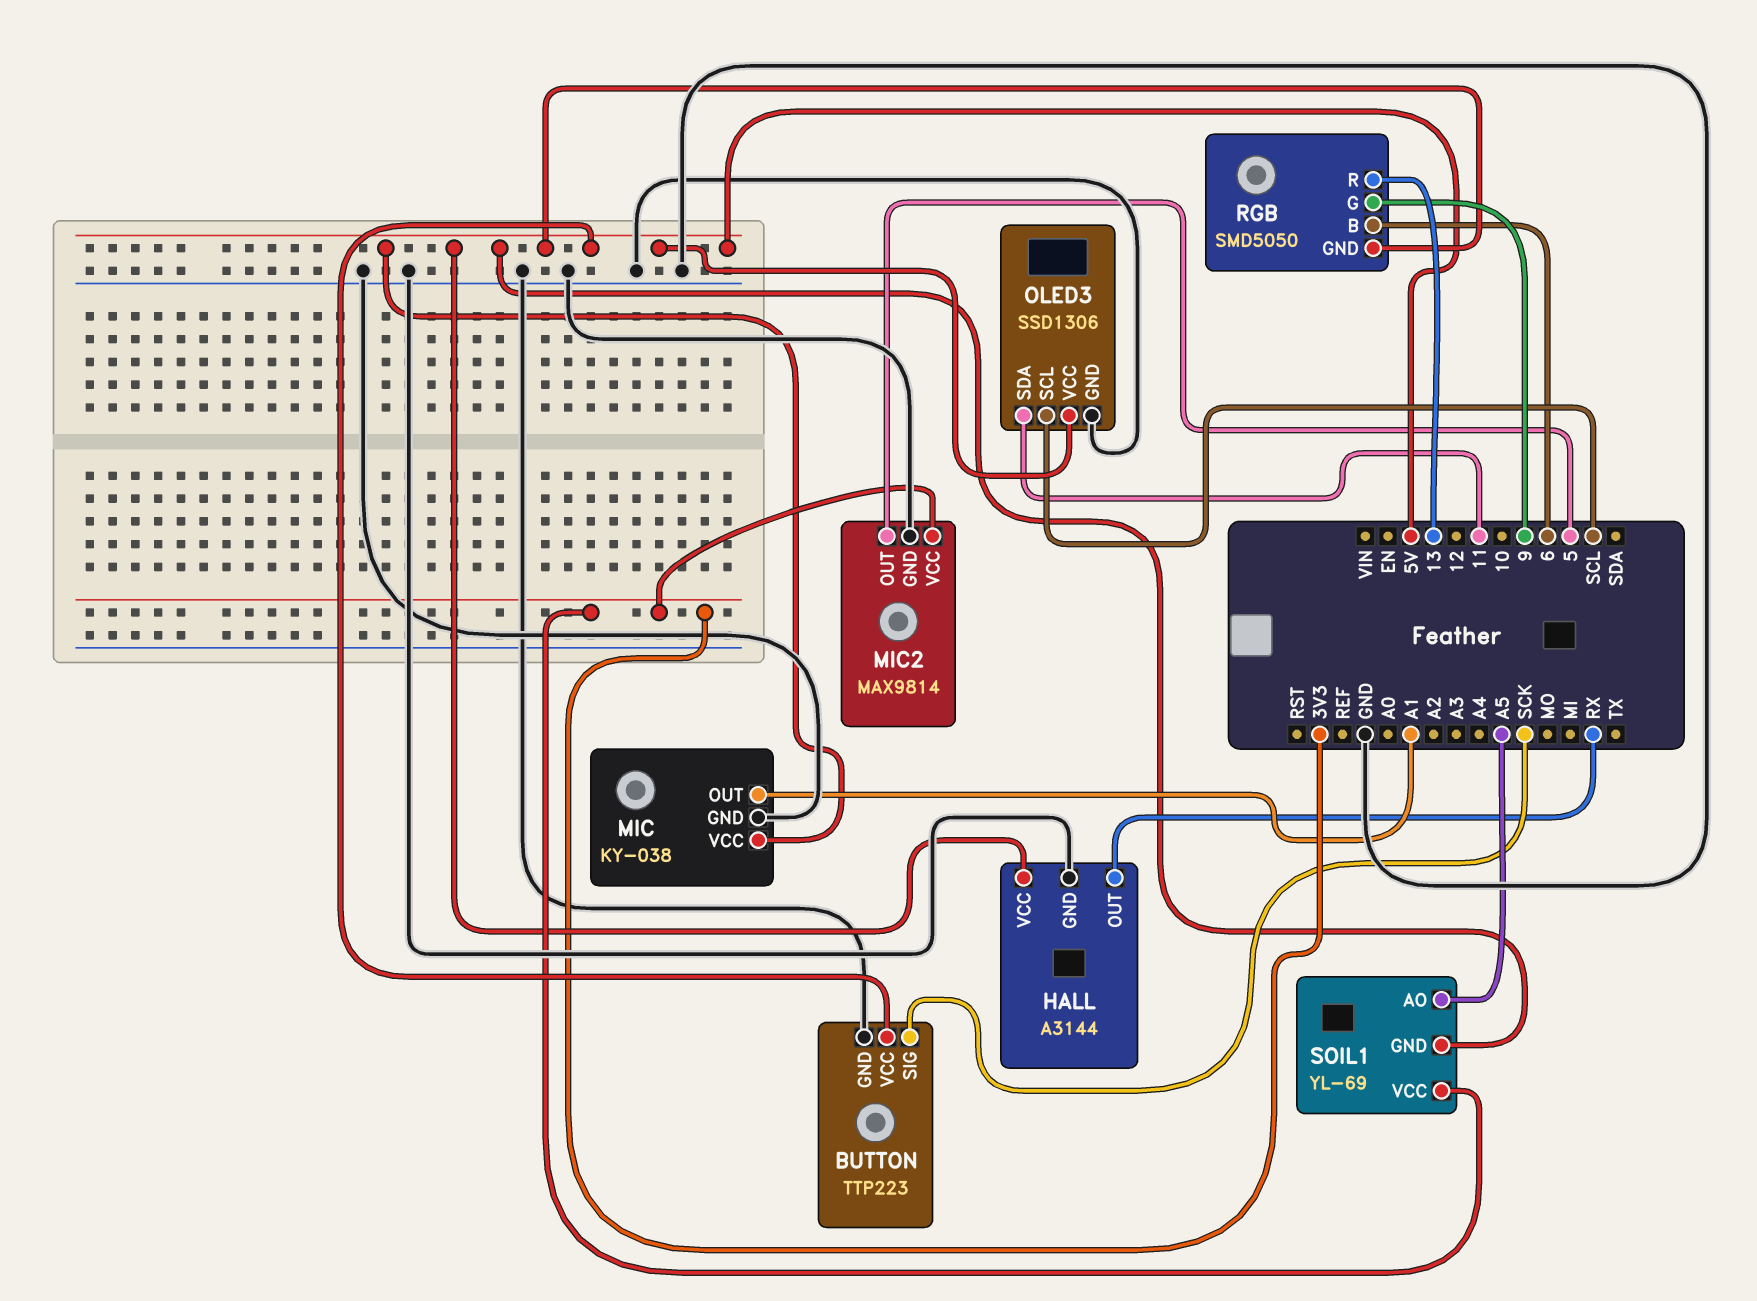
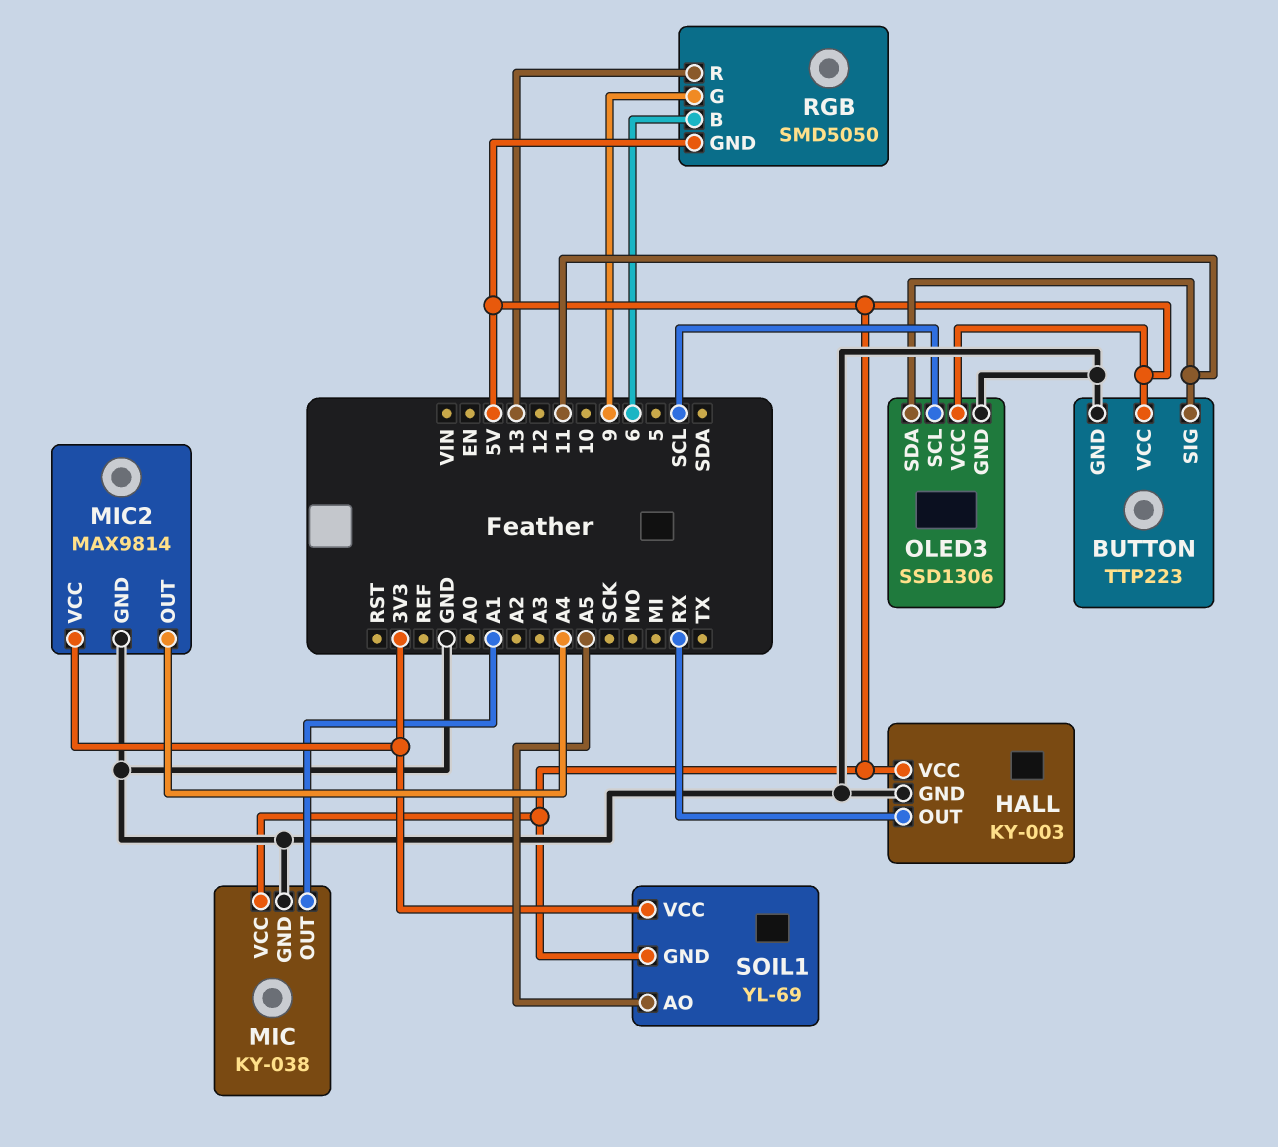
BUTTON pin SIG: SCK -> 11
HALL: A3144 -> KY-003
MIC2 pin OUT: 5 -> A4

